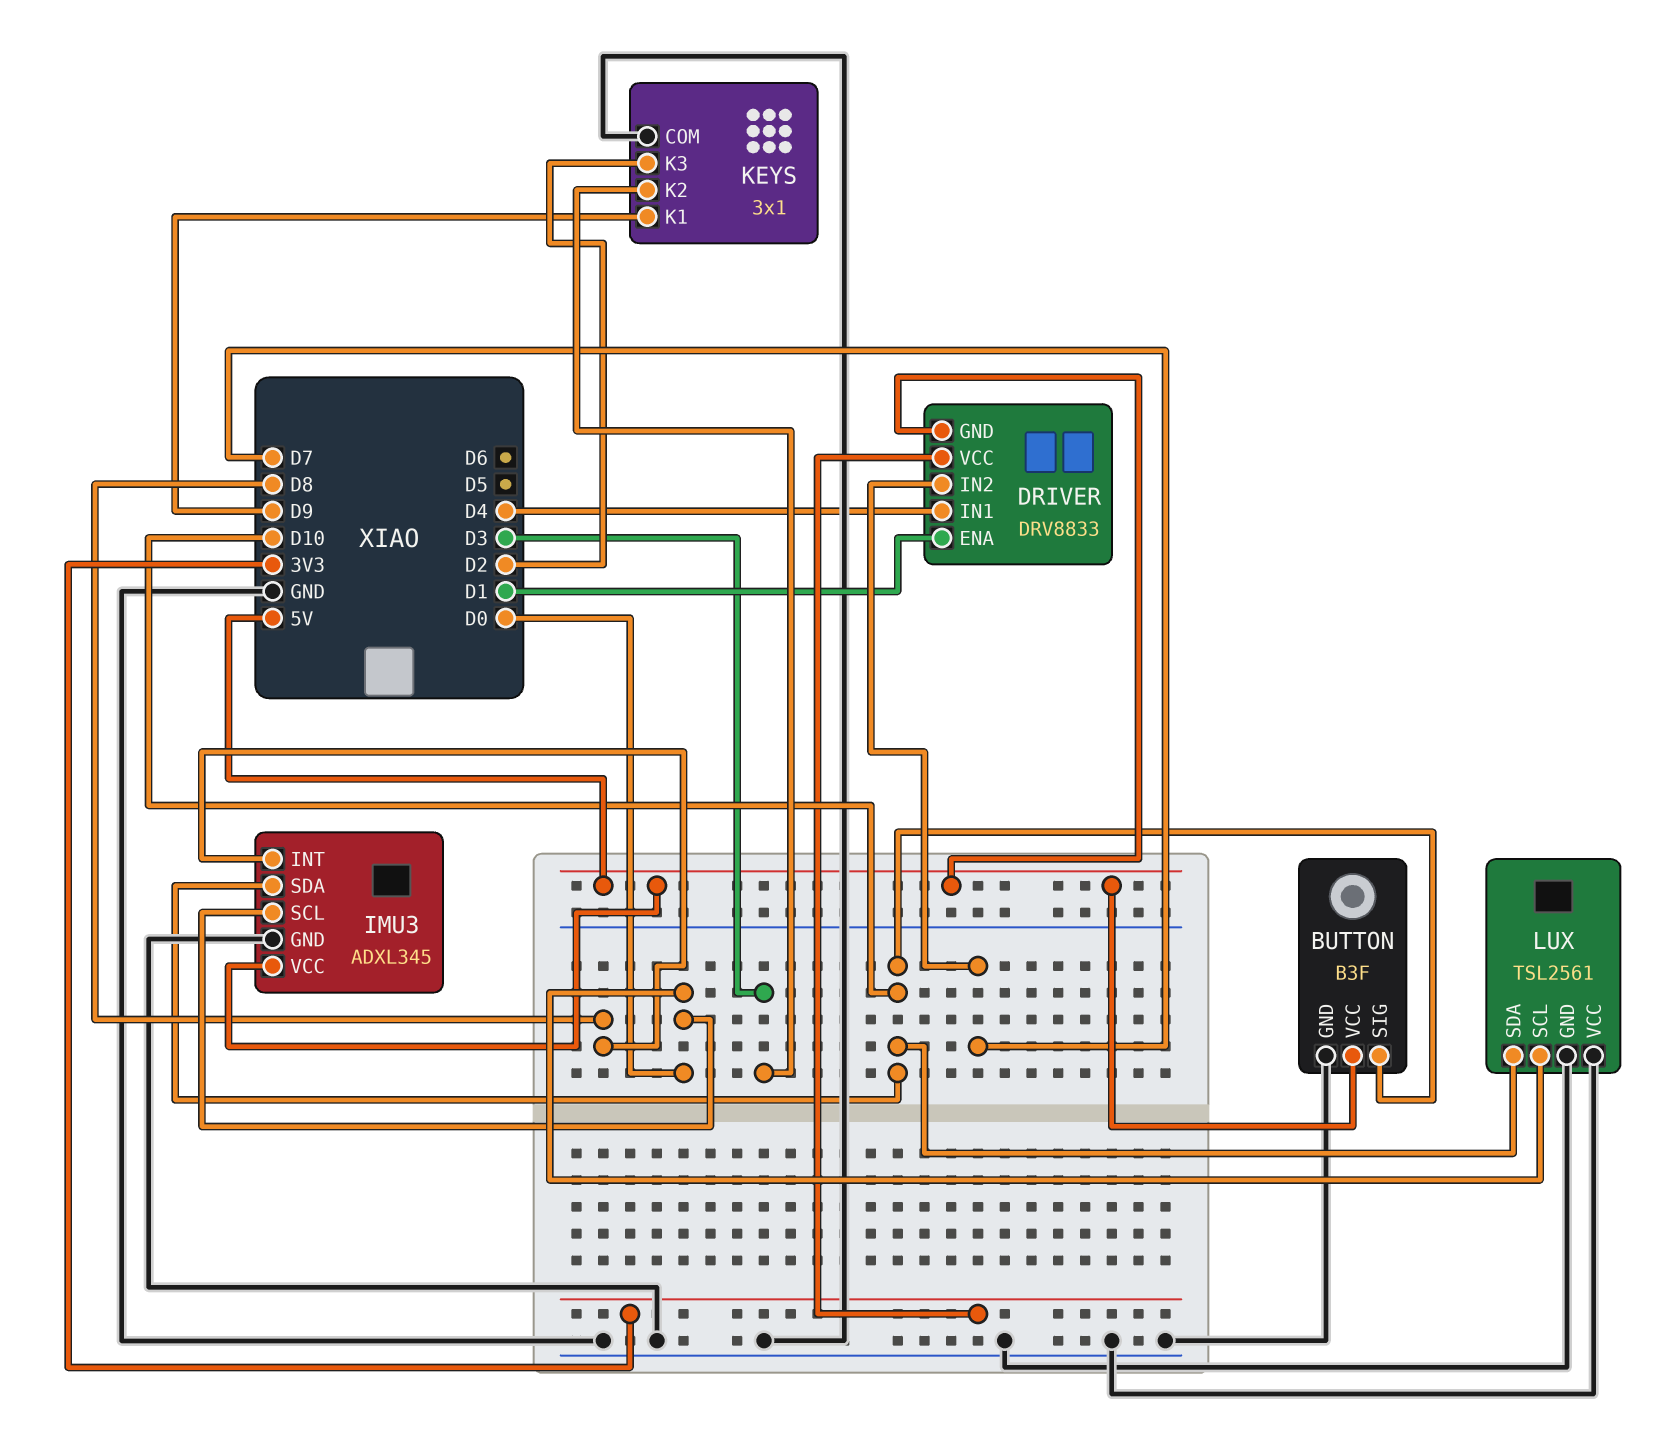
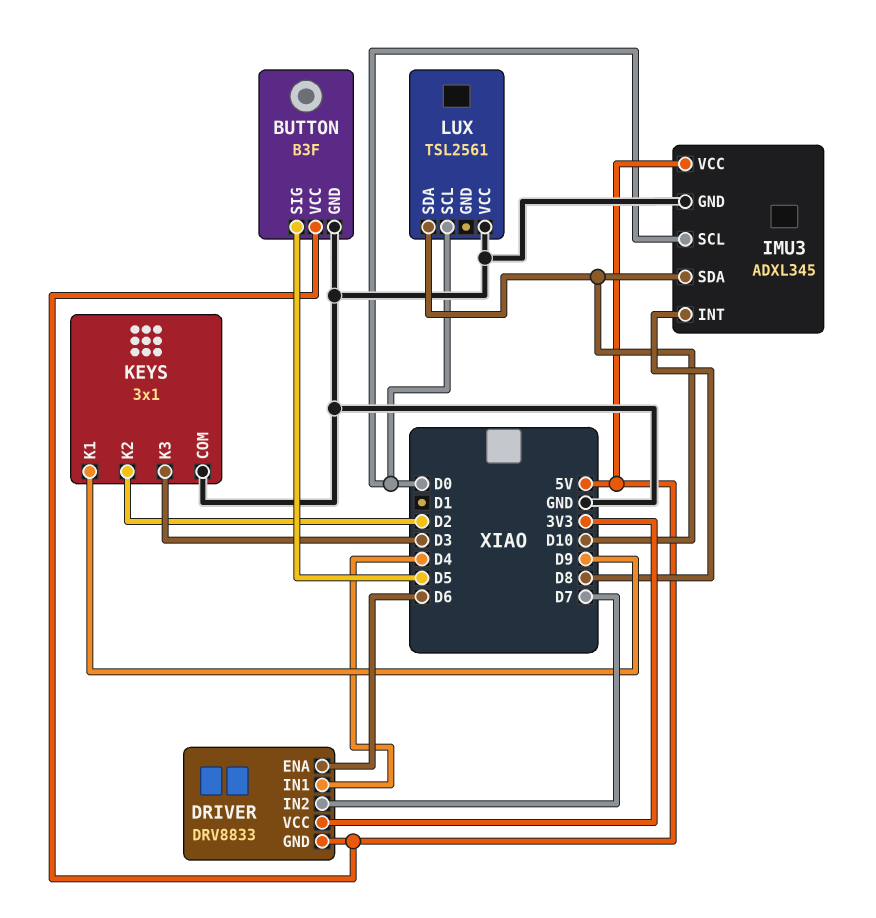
BUTTON pin SIG: D10 -> D5
DRIVER pin ENA: D1 -> D6
KEYS pin K2: D3 -> D2
KEYS pin K3: D2 -> D3
LUX pin GND: GND -> none

